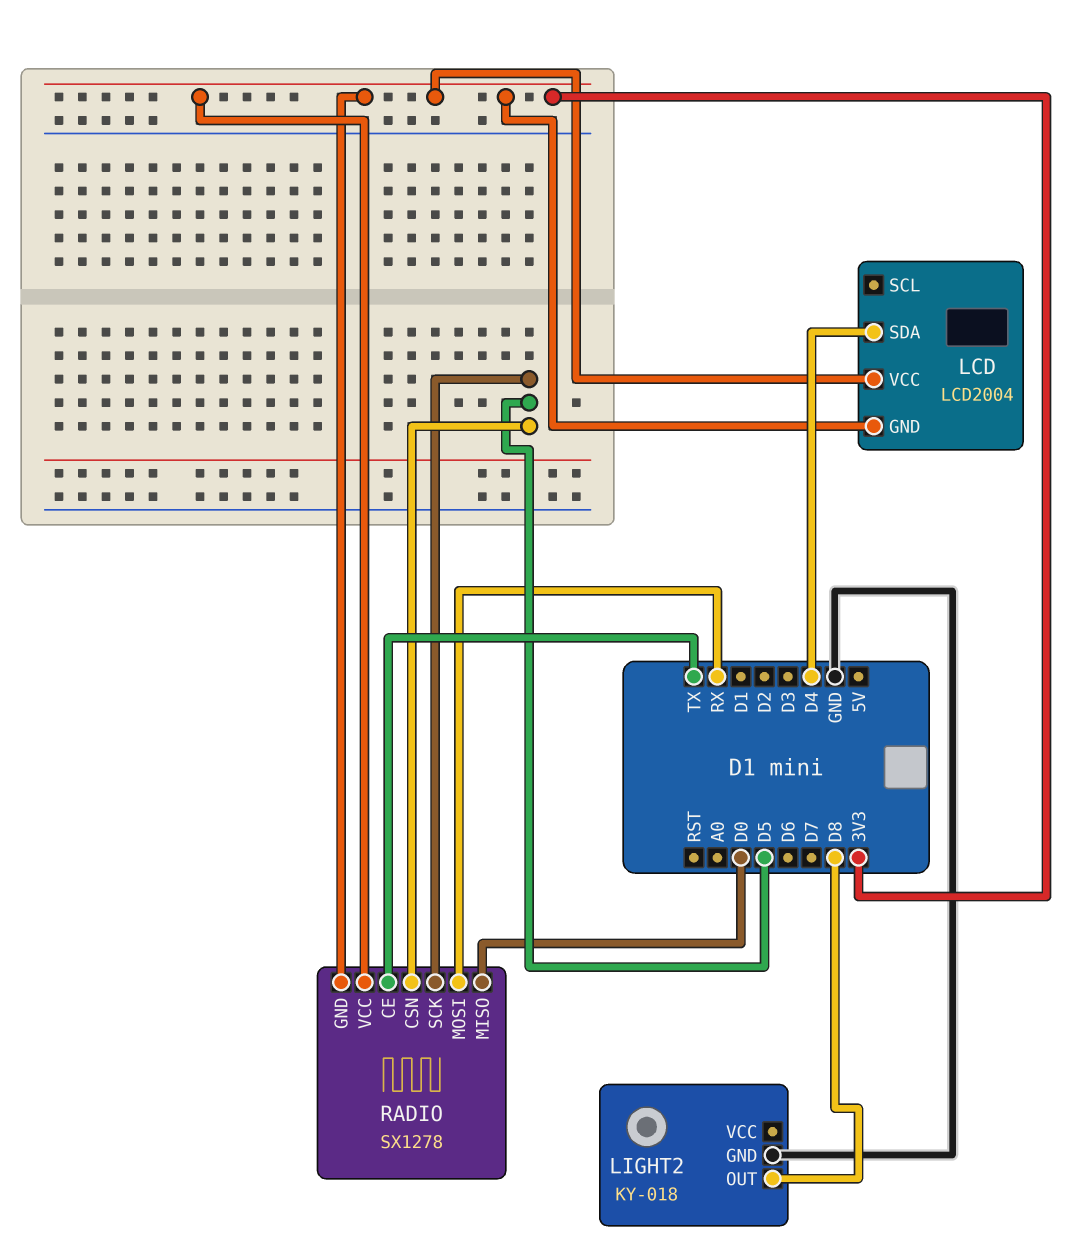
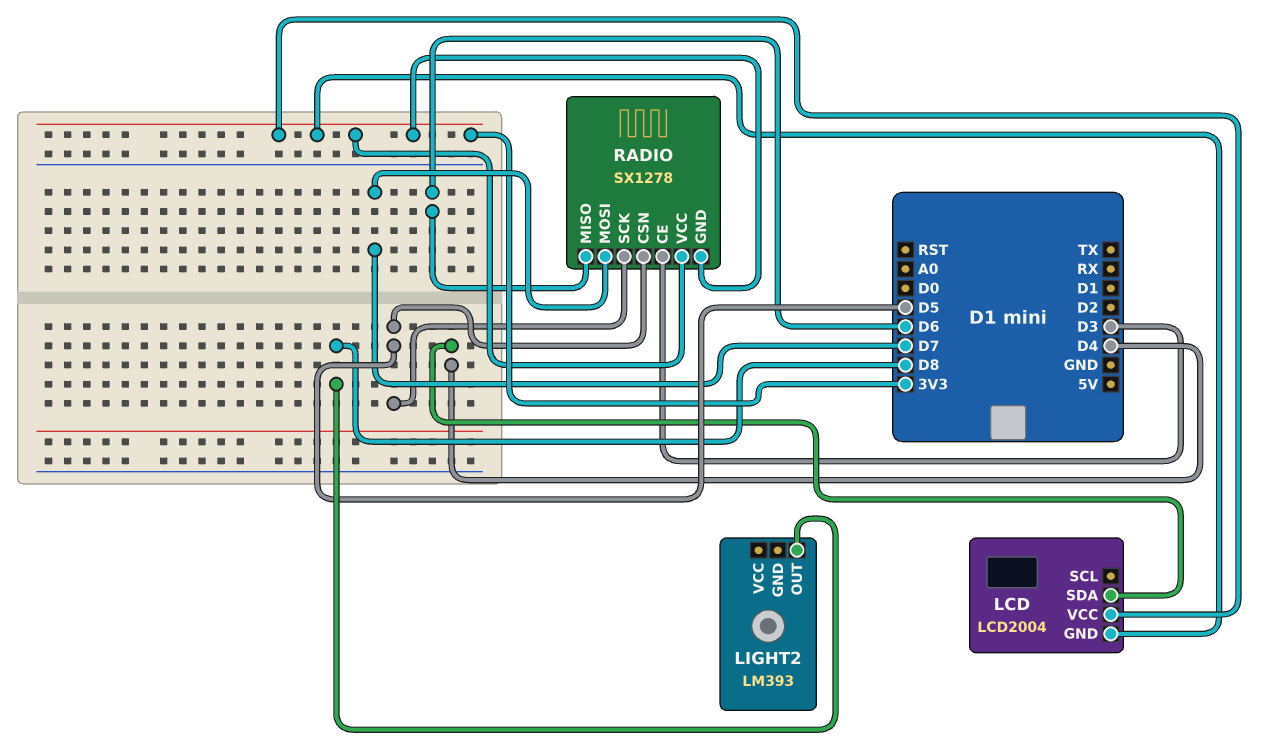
LIGHT2: KY-018 -> LM393
LIGHT2 pin GND: GND -> none
RADIO pin CE: TX -> D3
RADIO pin MISO: D0 -> D6
RADIO pin MOSI: RX -> D7

